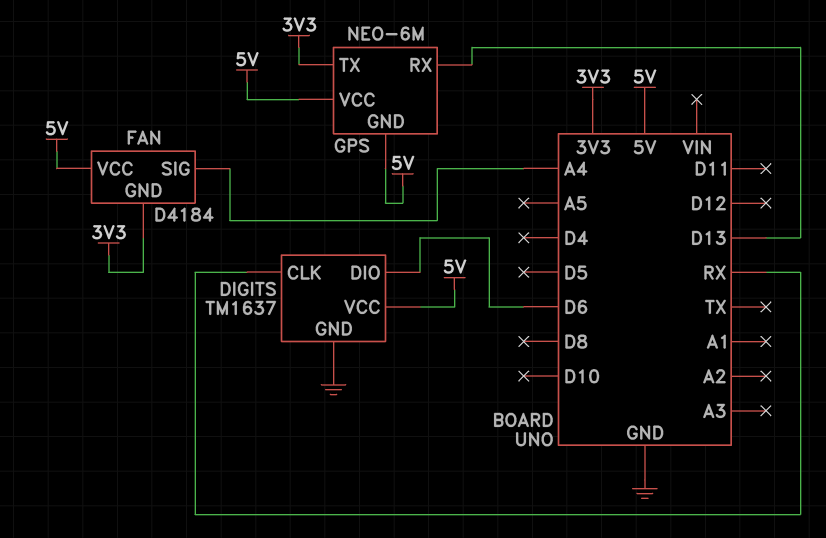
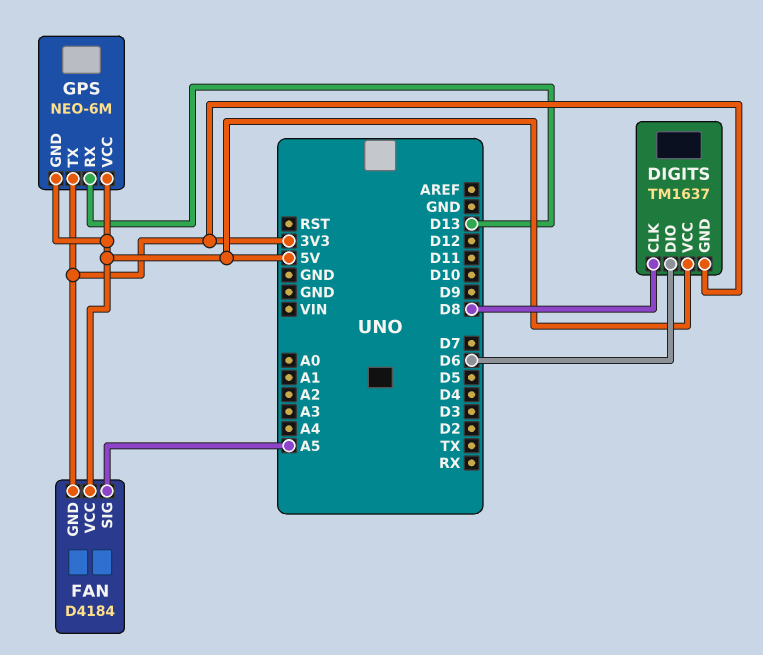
DIGITS pin CLK: RX -> D8
DIGITS pin GND: GND -> 3V3
FAN pin SIG: A4 -> A5

